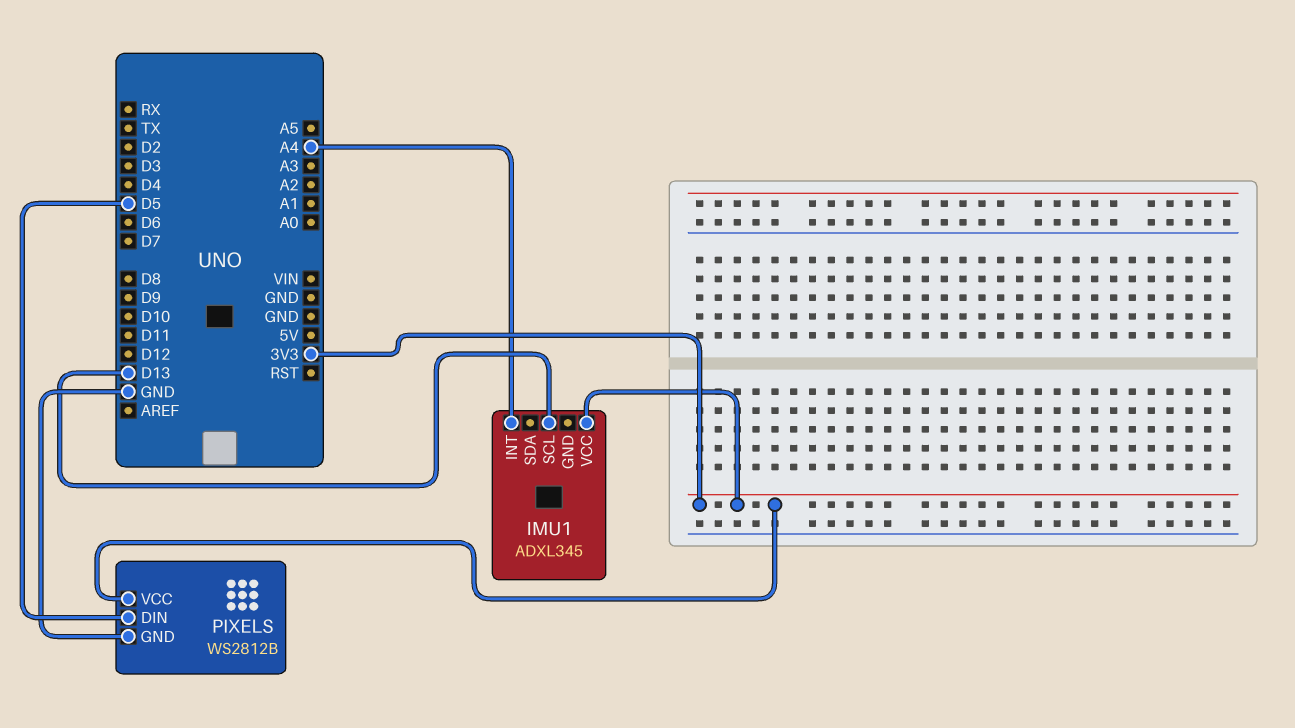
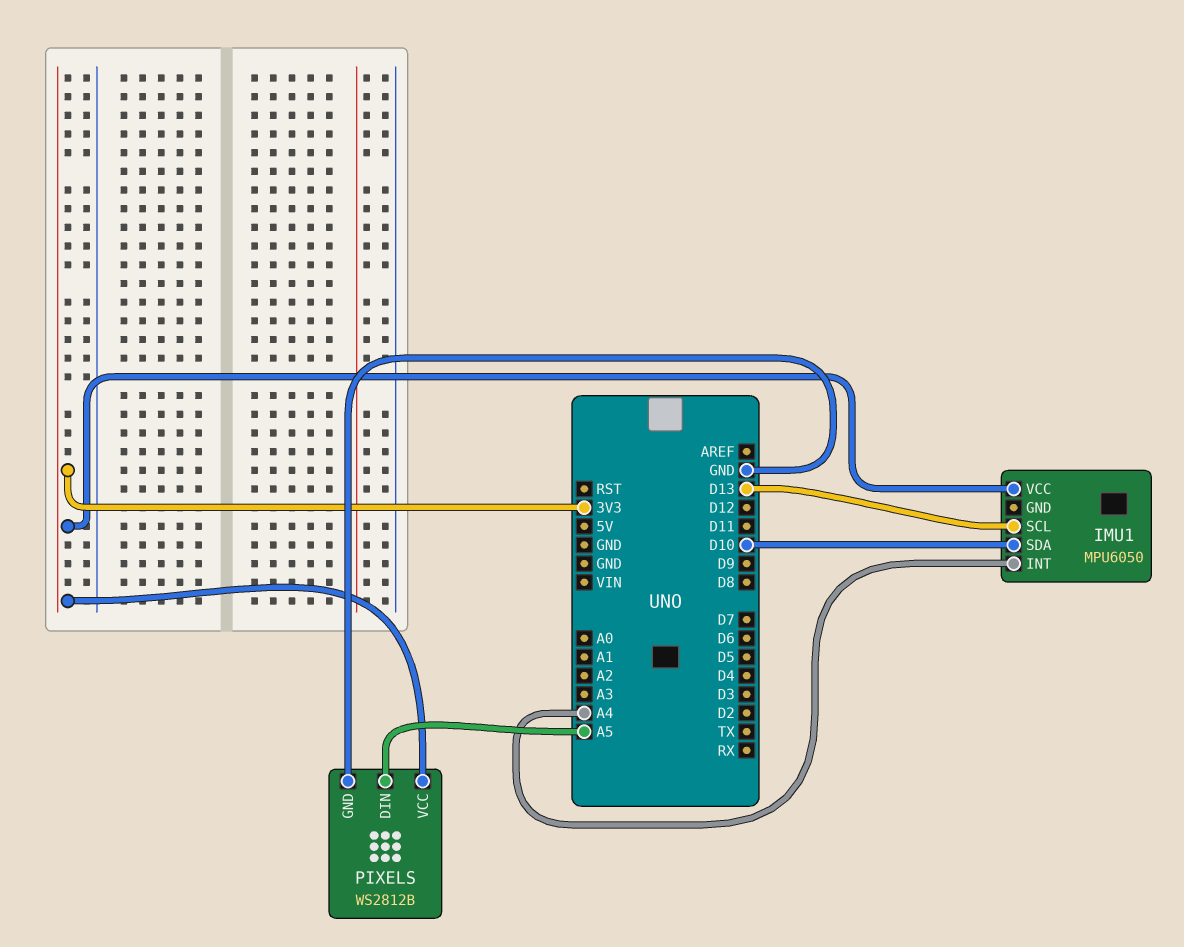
IMU1: ADXL345 -> MPU6050
IMU1 pin SDA: none -> D10
PIXELS pin DIN: D5 -> A5

